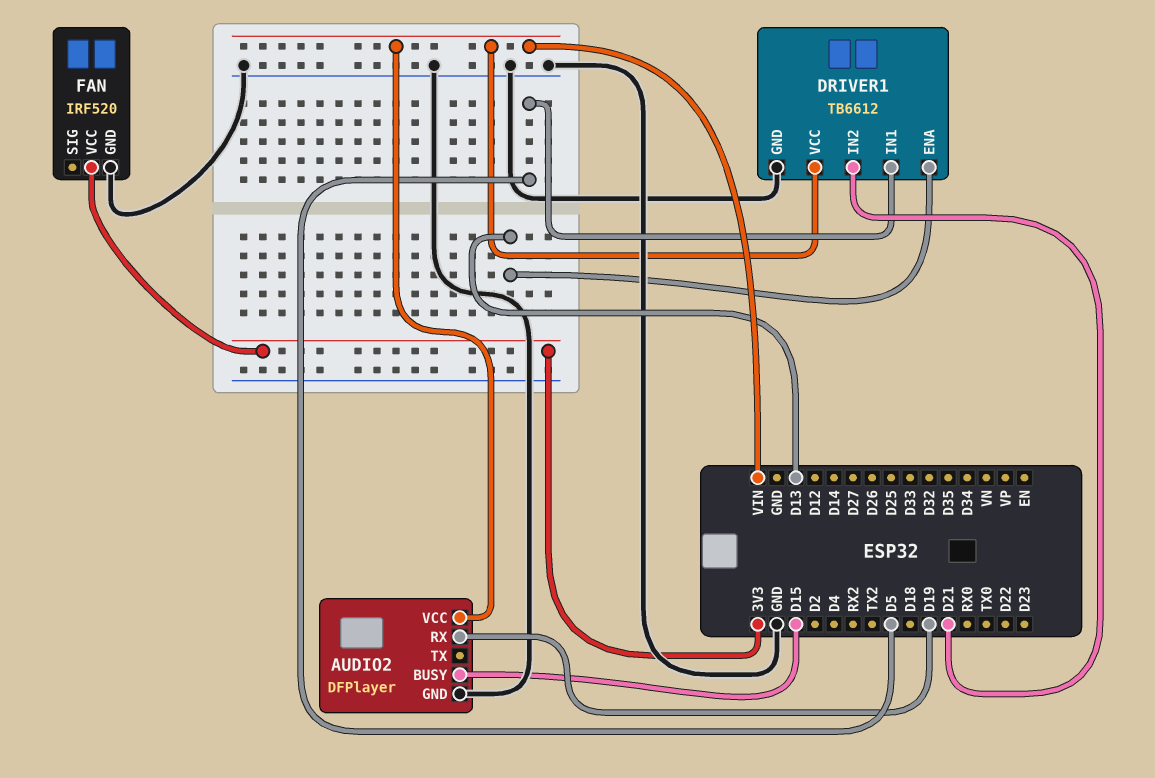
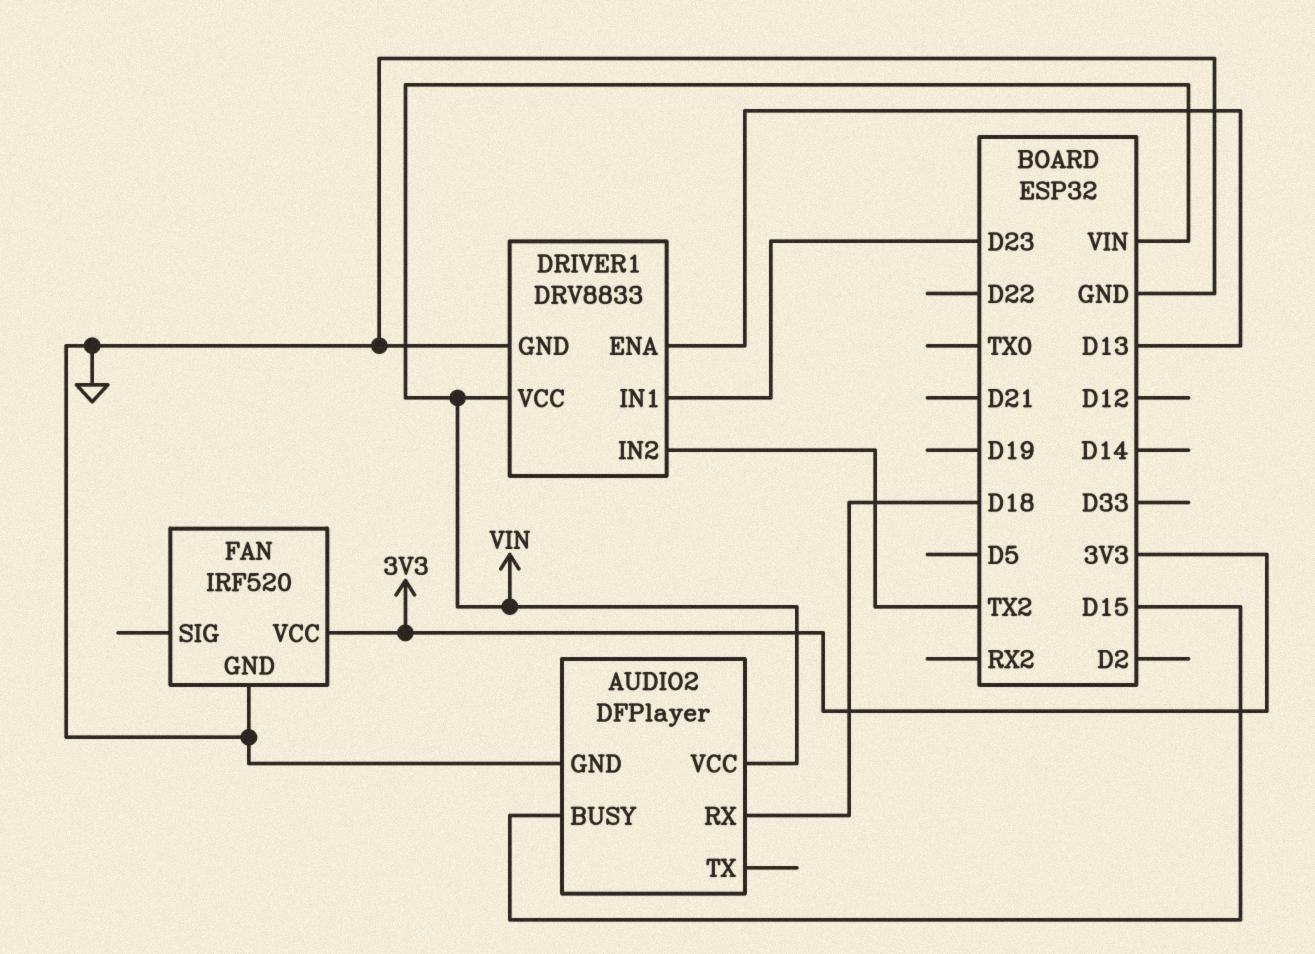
AUDIO2 pin RX: D19 -> D18
DRIVER1: TB6612 -> DRV8833
DRIVER1 pin IN1: D5 -> D23
DRIVER1 pin IN2: D21 -> TX2

